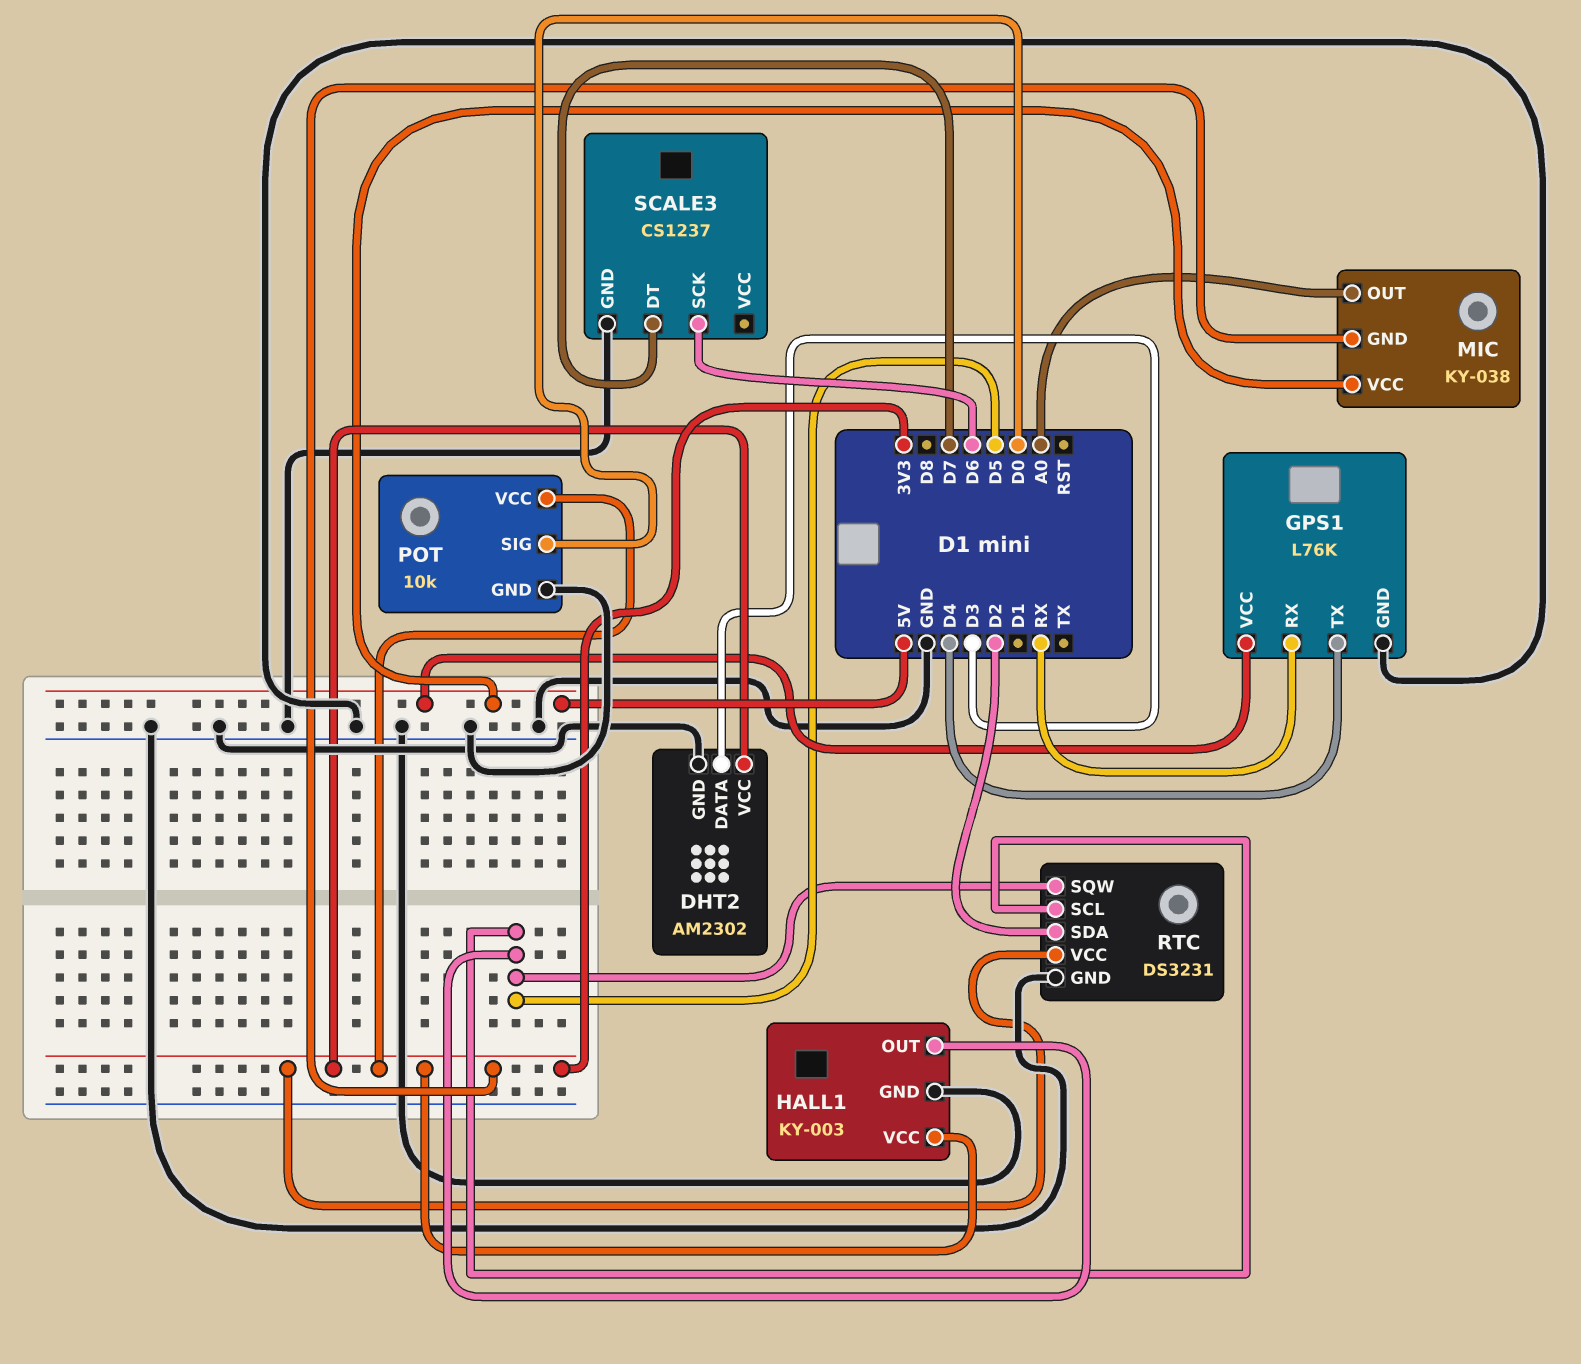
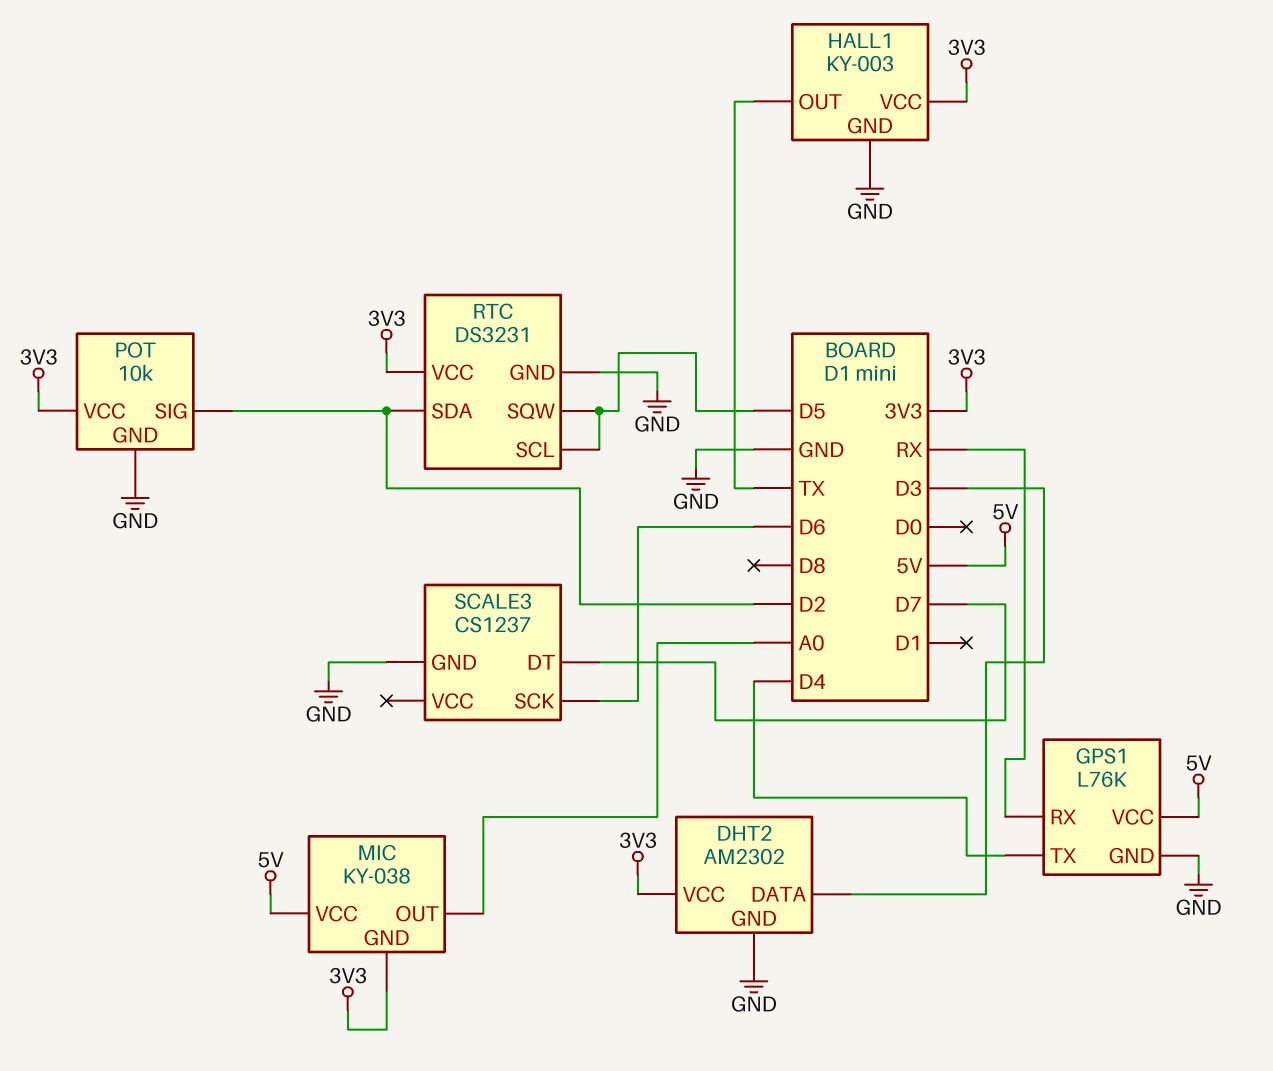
HALL1 pin OUT: D5 -> TX
POT pin SIG: D0 -> D2

